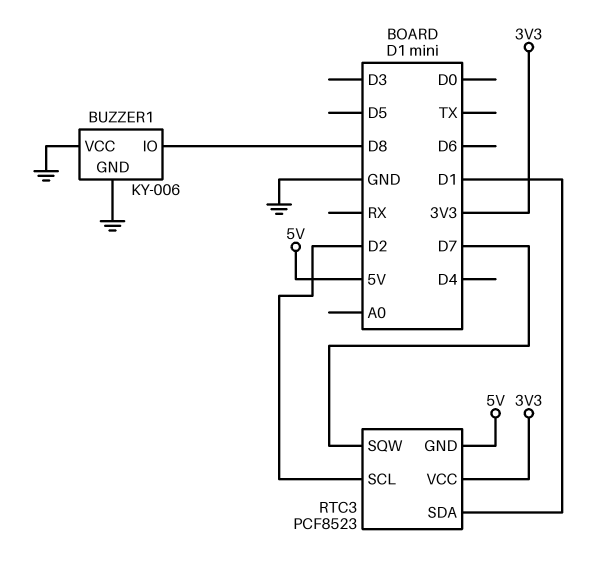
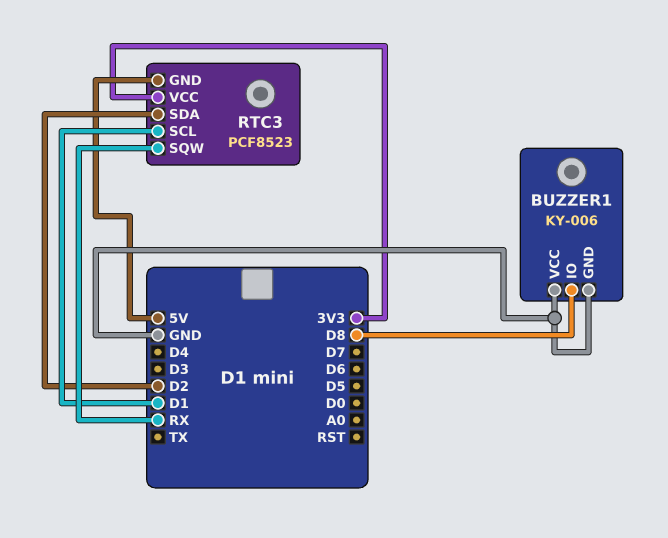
RTC3 pin SCL: D2 -> D1
RTC3 pin SDA: D1 -> D2
RTC3 pin SQW: D7 -> RX

